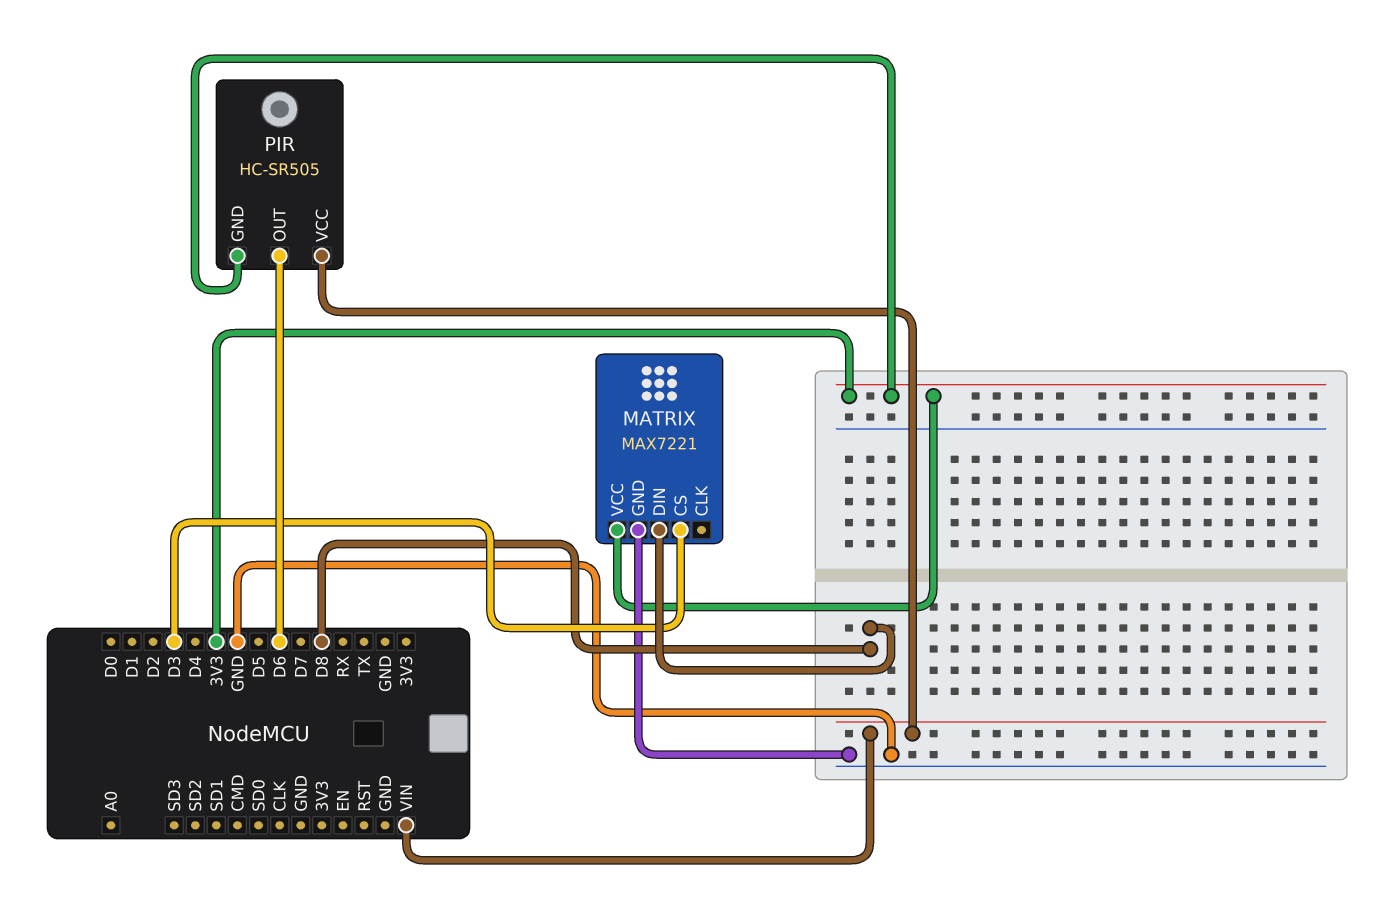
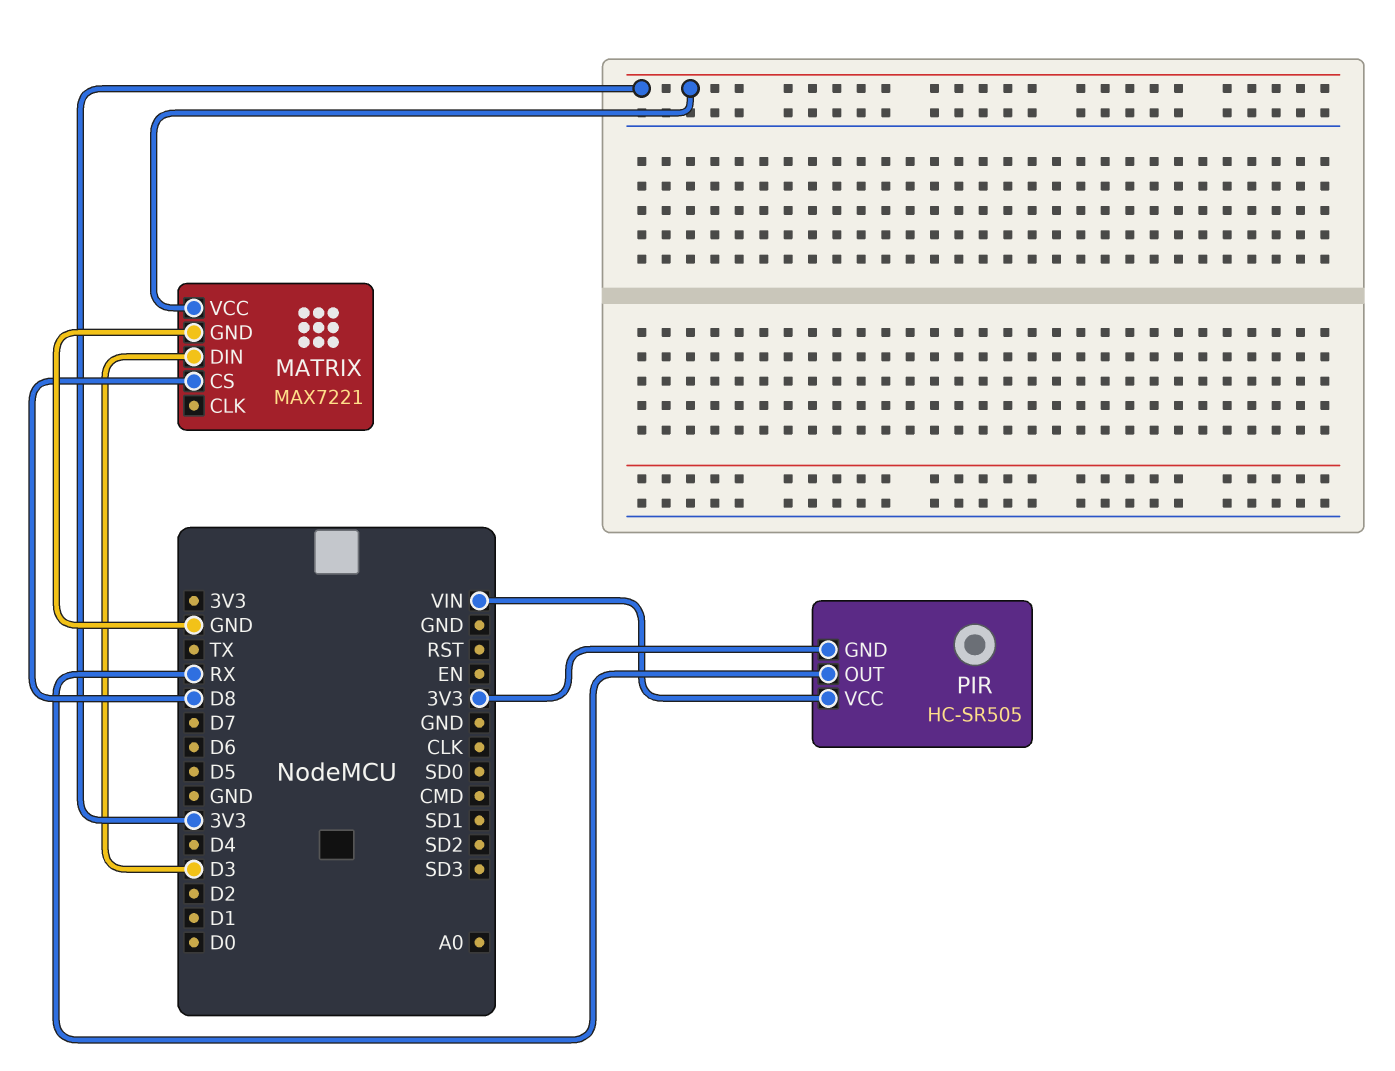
MATRIX pin CS: D3 -> D8
MATRIX pin DIN: D8 -> D3
PIR pin OUT: D6 -> RX

